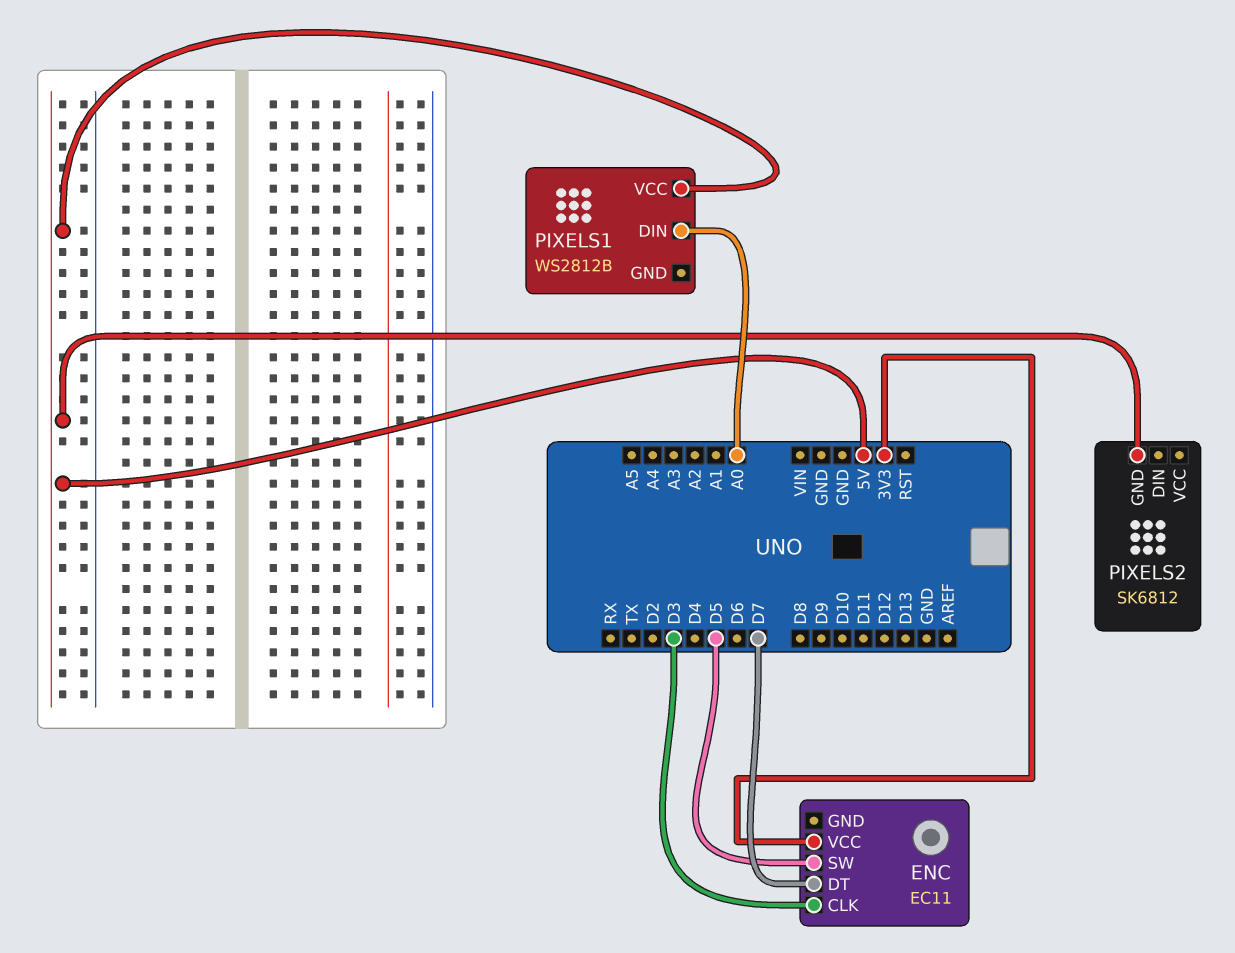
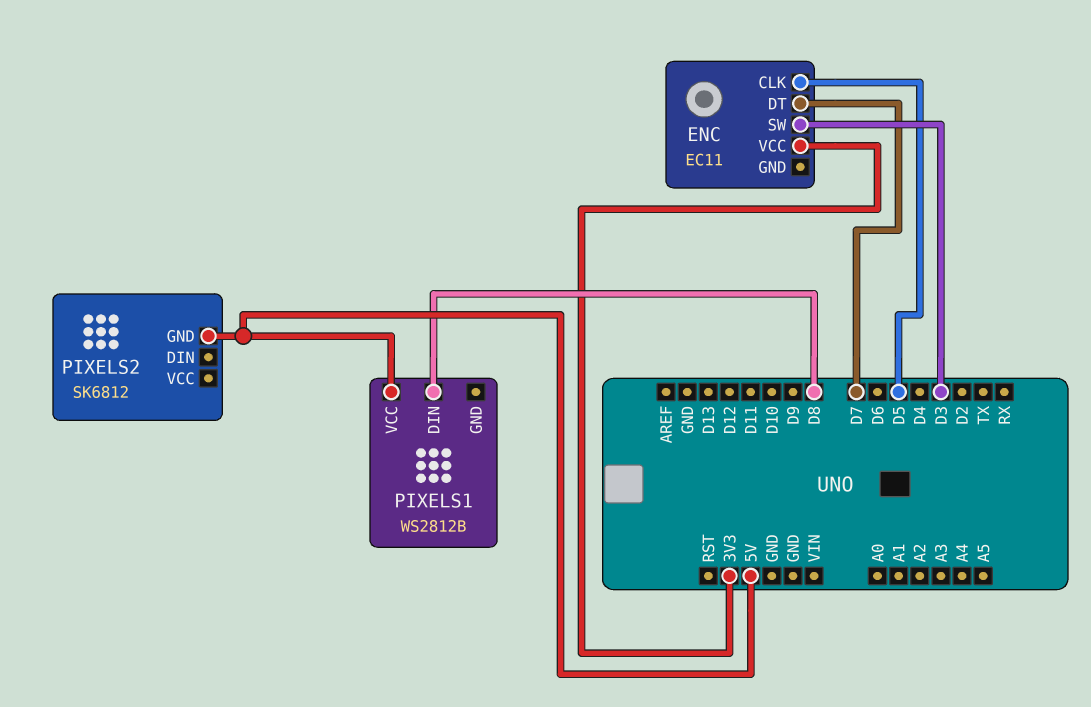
ENC pin CLK: D3 -> D5
ENC pin SW: D5 -> D3
PIXELS1 pin DIN: A0 -> D8

